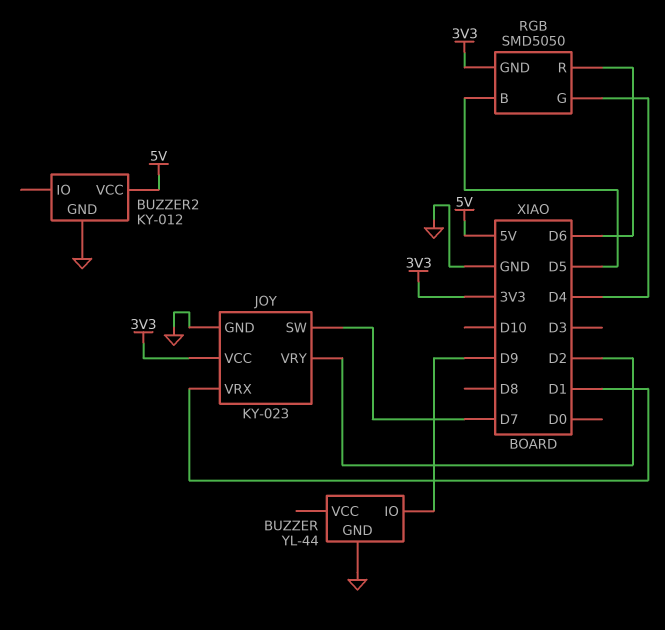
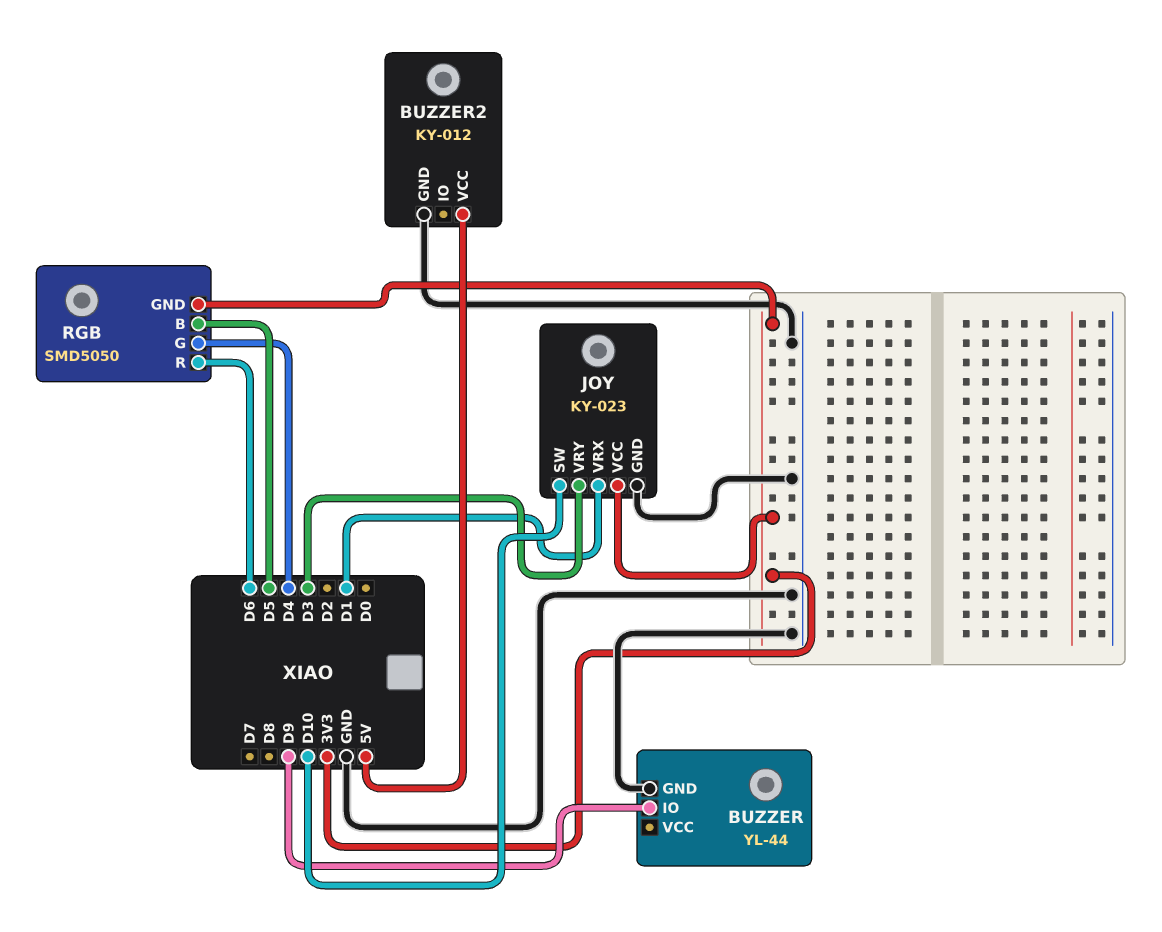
JOY pin SW: D7 -> D10
JOY pin VRY: D2 -> D3

